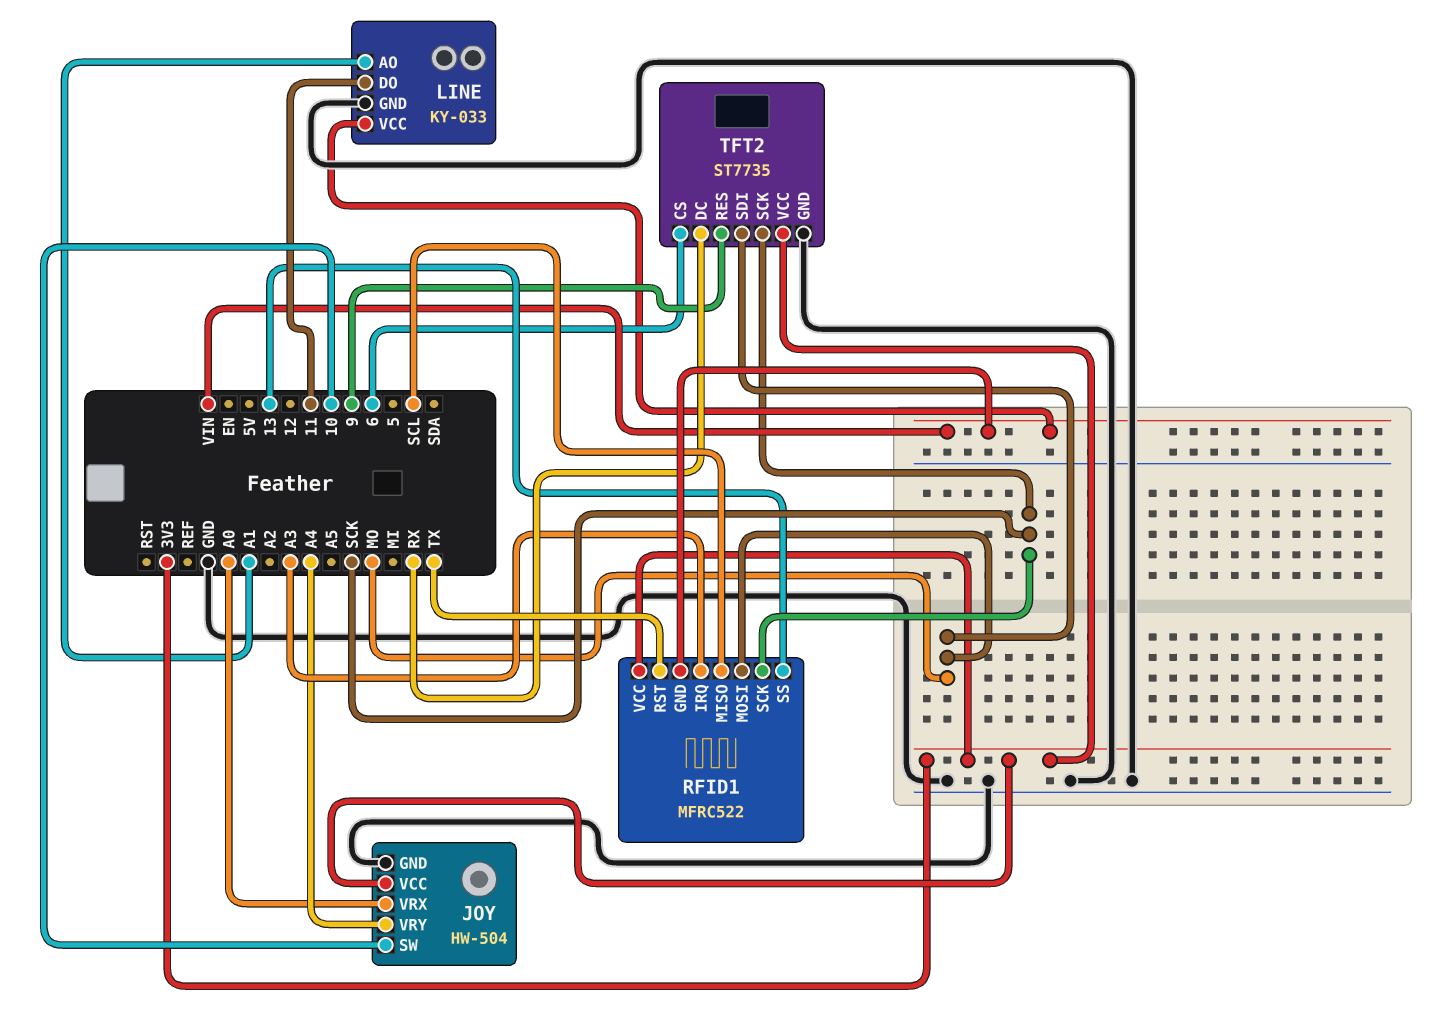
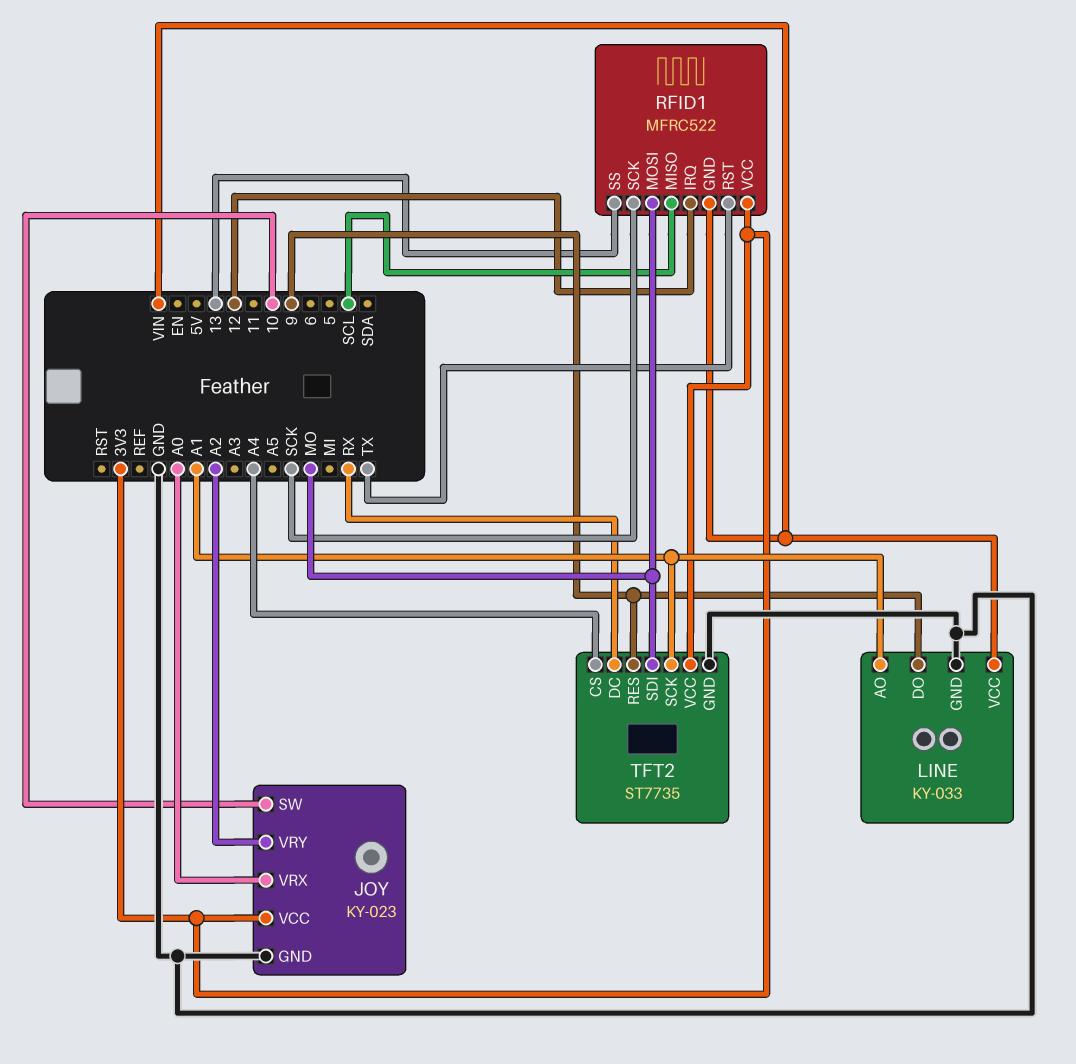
JOY: HW-504 -> KY-023
JOY pin VRY: A4 -> A2
LINE pin DO: 11 -> 9
RFID1 pin IRQ: A3 -> 12
TFT2 pin CS: 6 -> A4
TFT2 pin SCK: SCK -> A1

